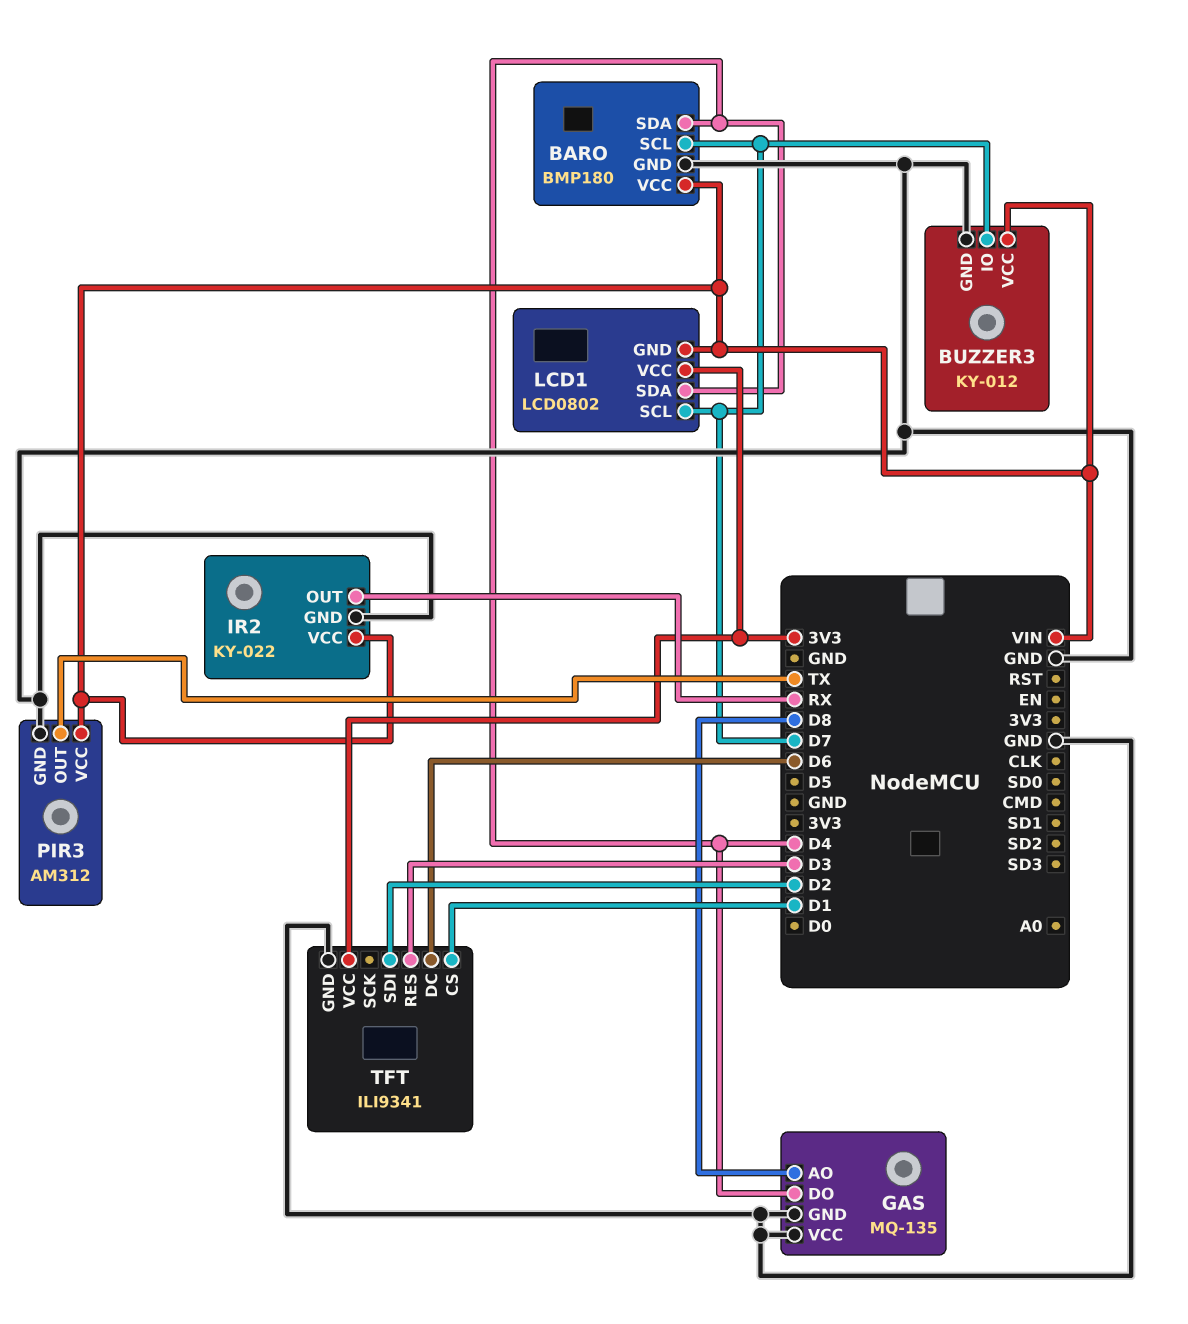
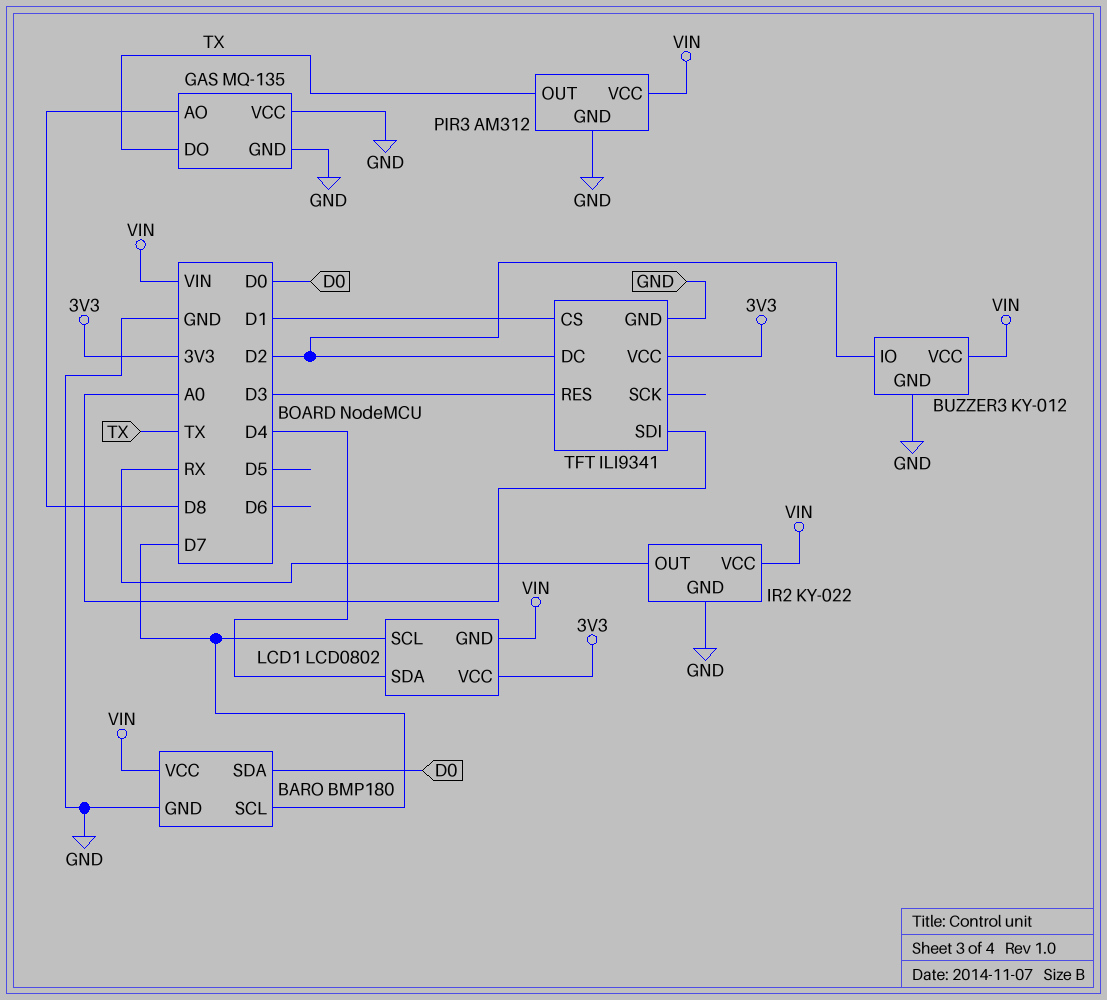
BARO pin SDA: D4 -> D0
BUZZER3 pin IO: D7 -> D2
GAS pin DO: D4 -> TX
TFT pin DC: D6 -> D2
TFT pin SDI: D2 -> A0

